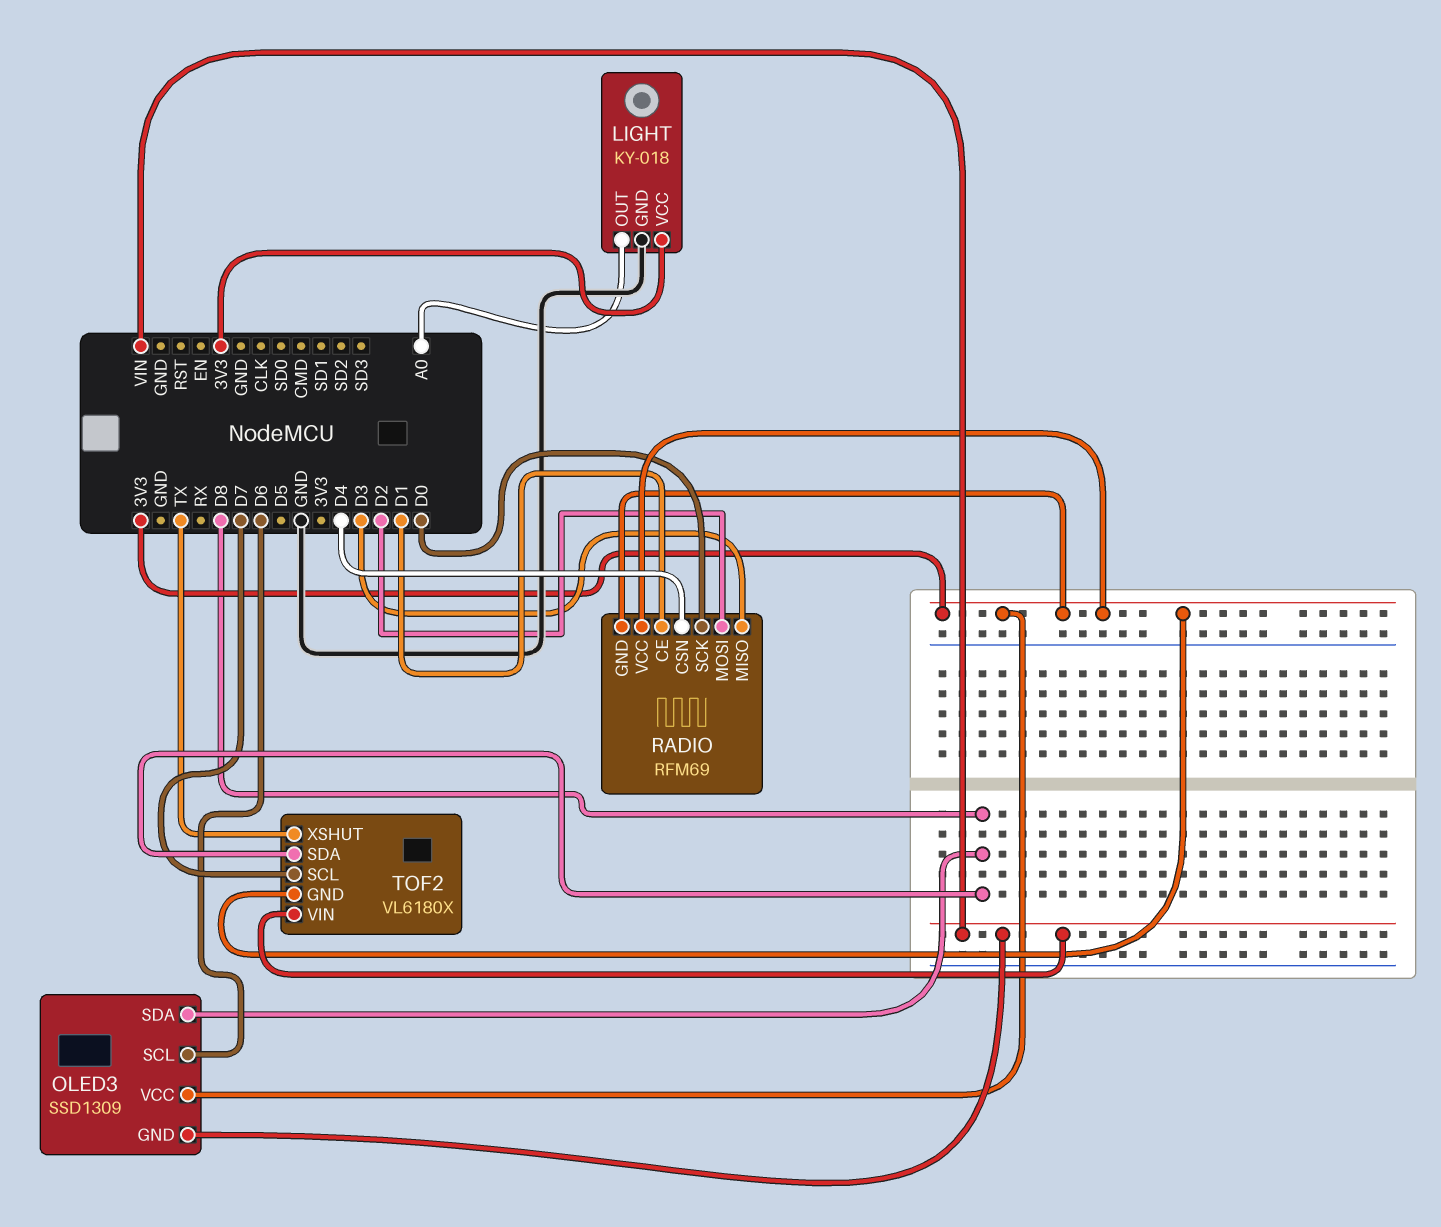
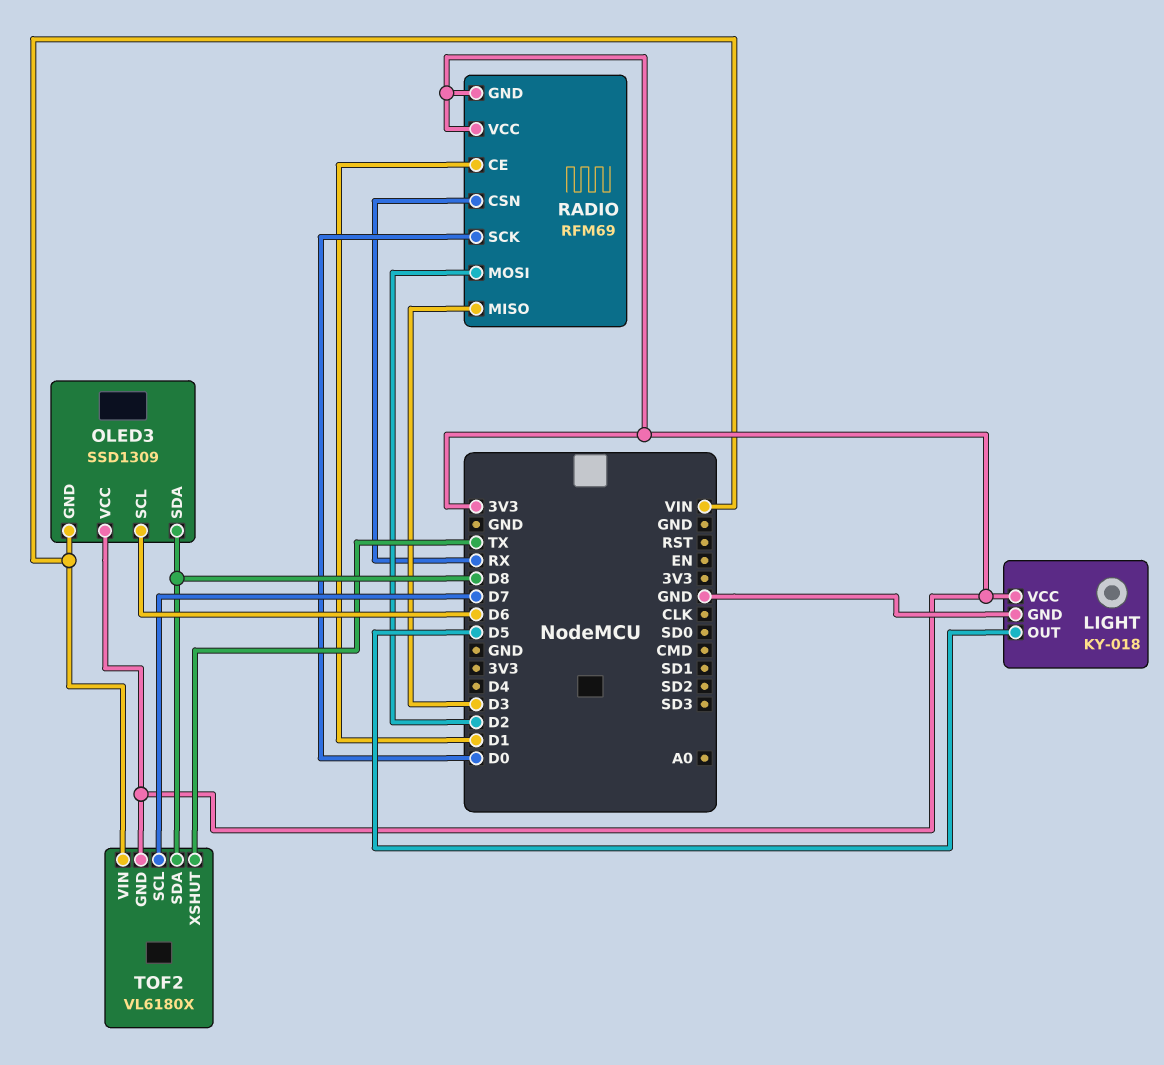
LIGHT pin OUT: A0 -> D5
RADIO pin CSN: D4 -> RX

